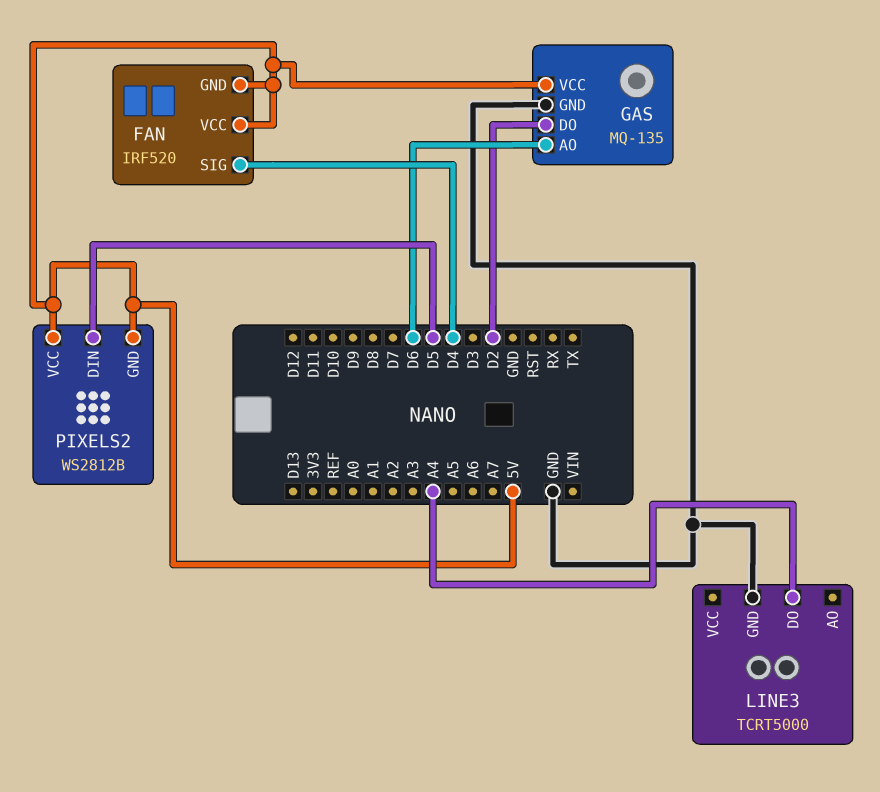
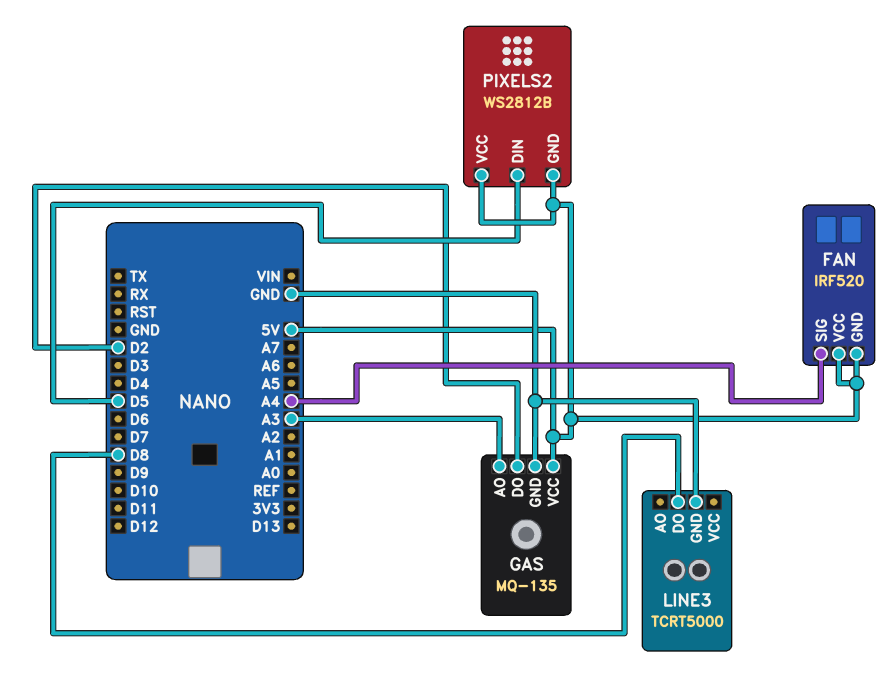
FAN pin SIG: D4 -> A4
GAS pin AO: D6 -> A3
LINE3 pin DO: A4 -> D8

